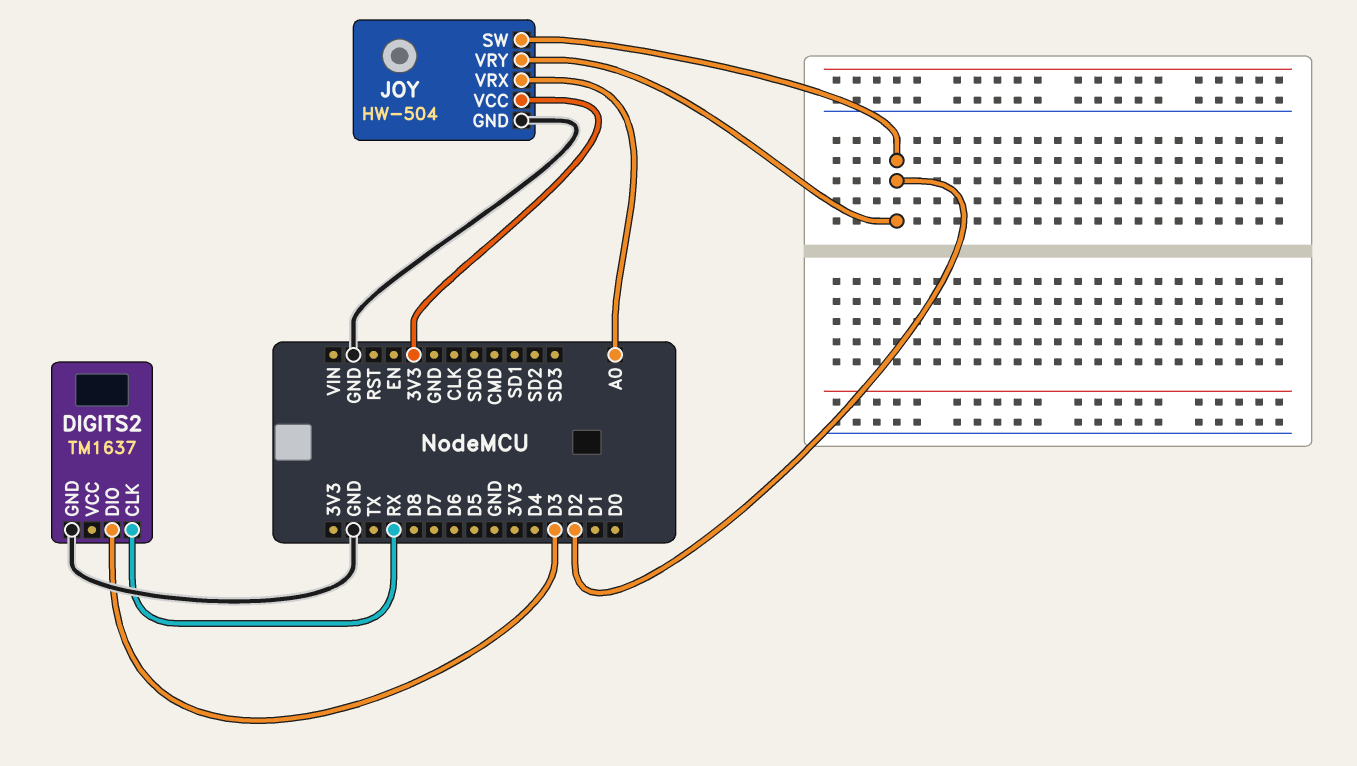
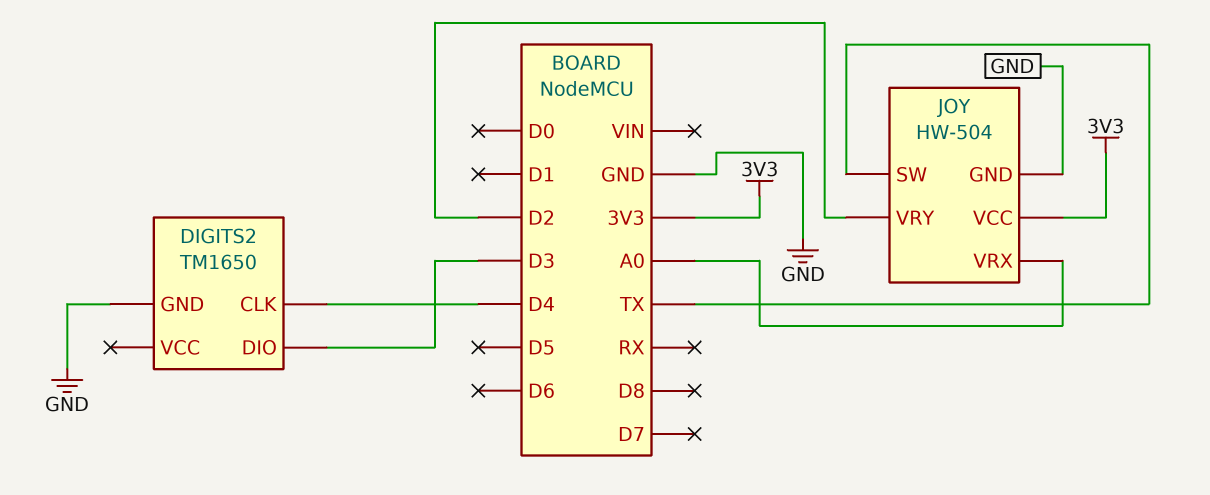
DIGITS2: TM1637 -> TM1650
DIGITS2 pin CLK: RX -> D4
JOY pin SW: D2 -> TX

